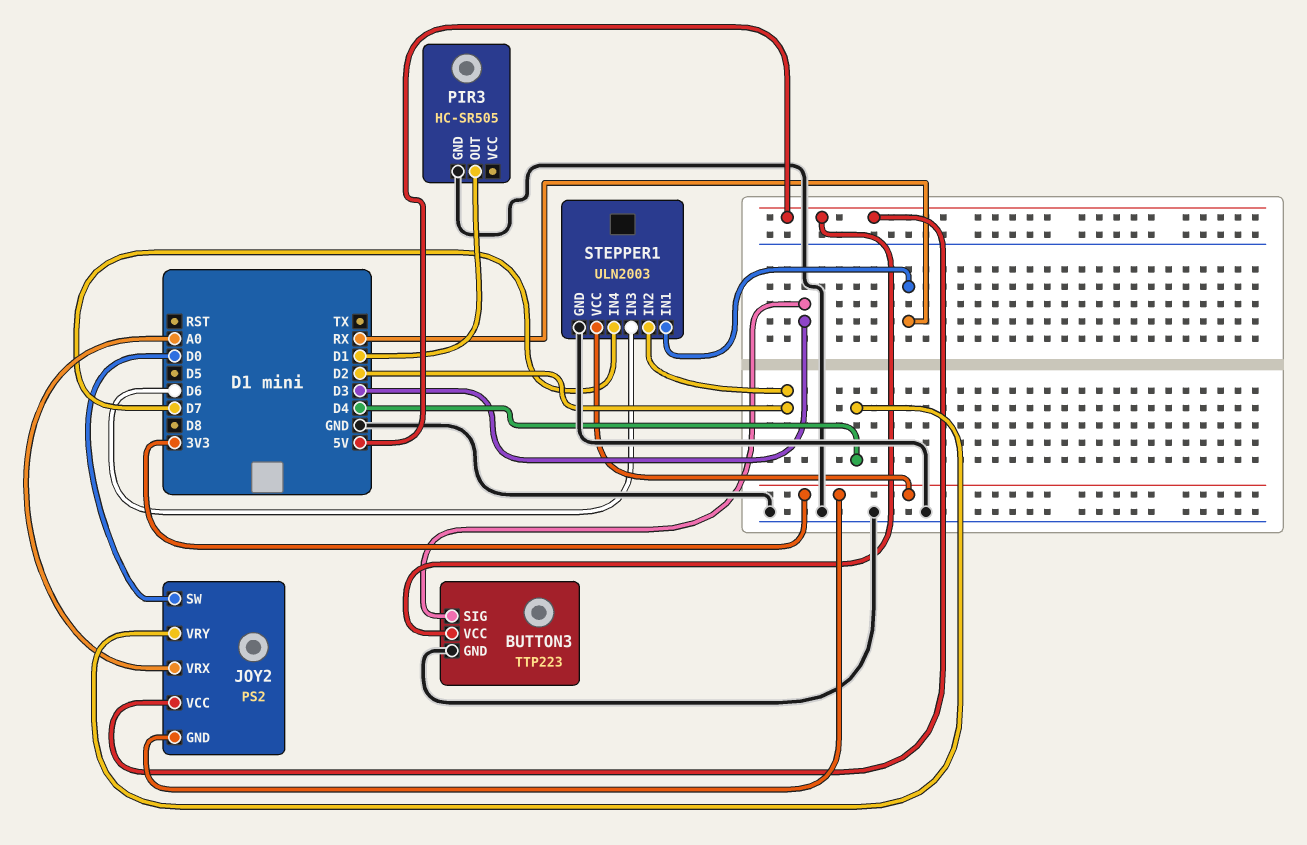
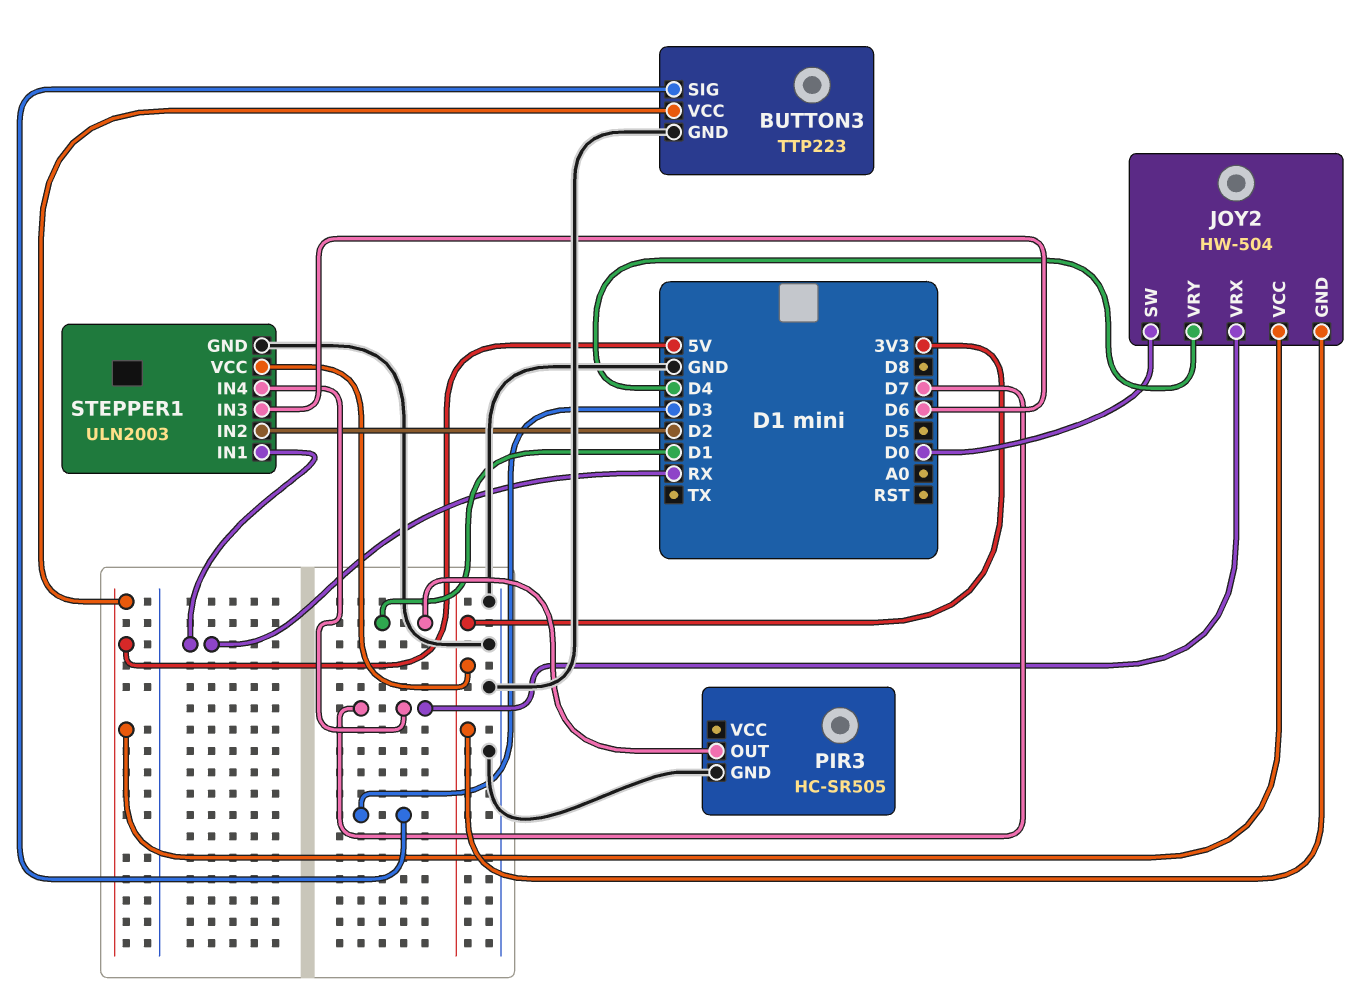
JOY2: PS2 -> HW-504
JOY2 pin VRX: A0 -> D7

